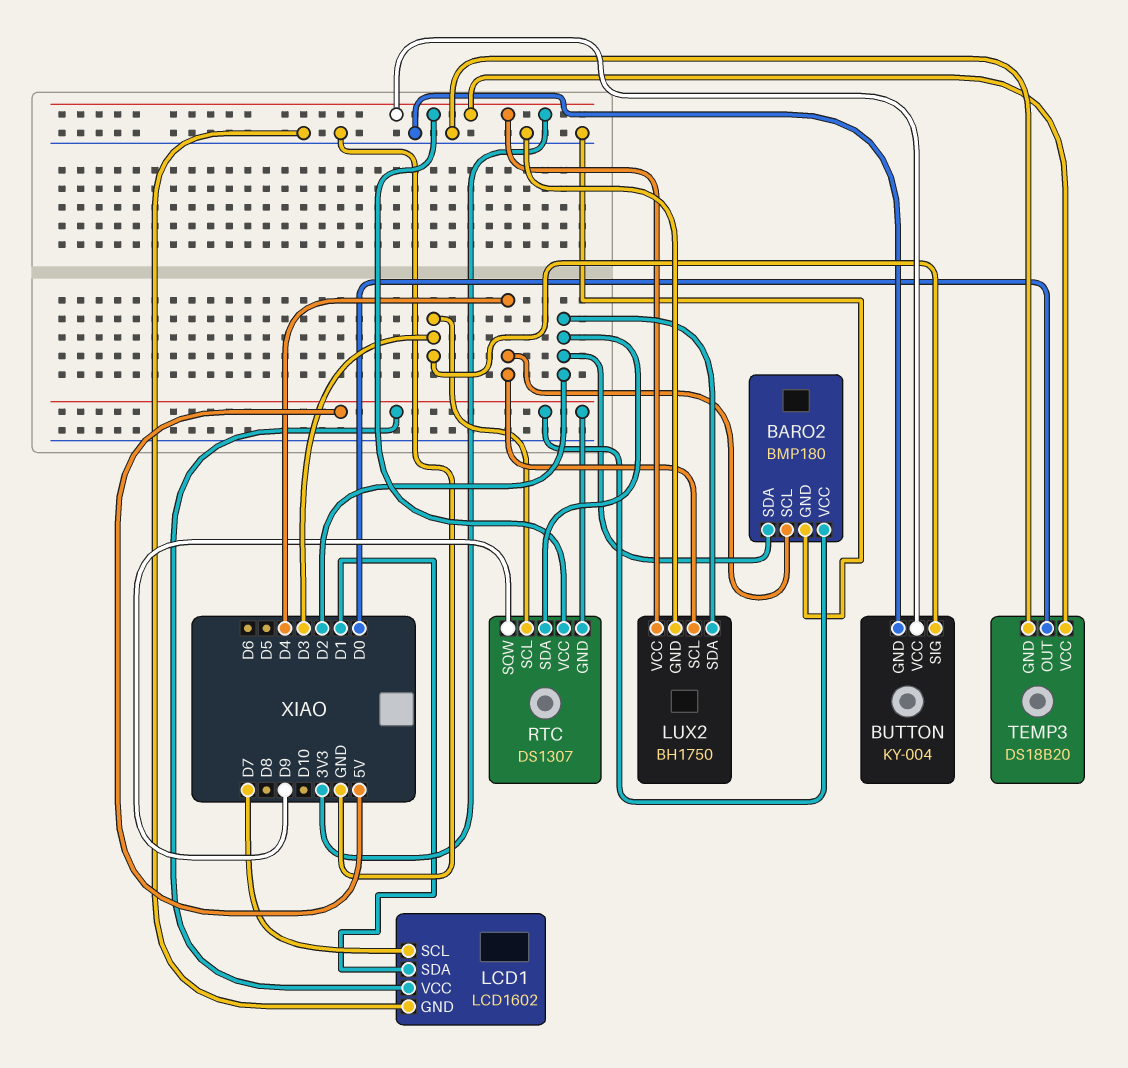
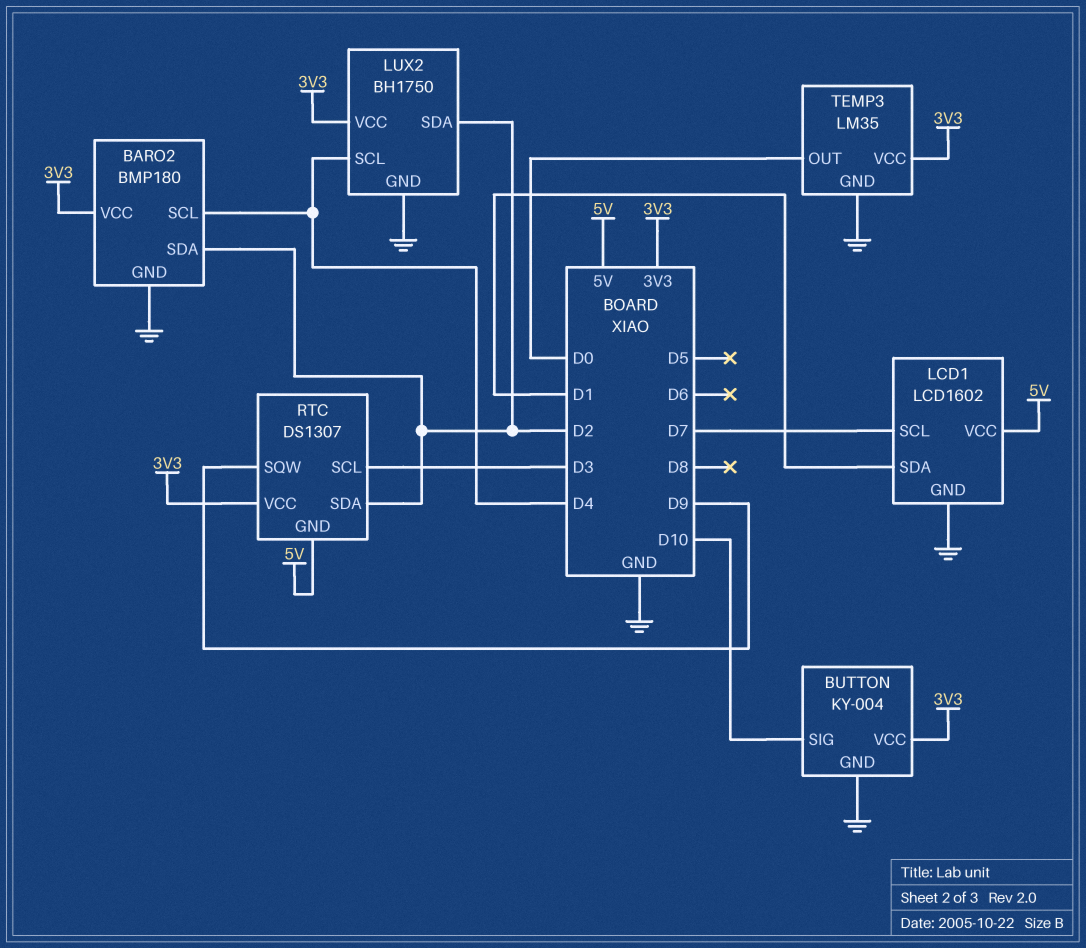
BARO2 pin VCC: 5V -> 3V3
BUTTON pin SIG: D3 -> D10
TEMP3: DS18B20 -> LM35

